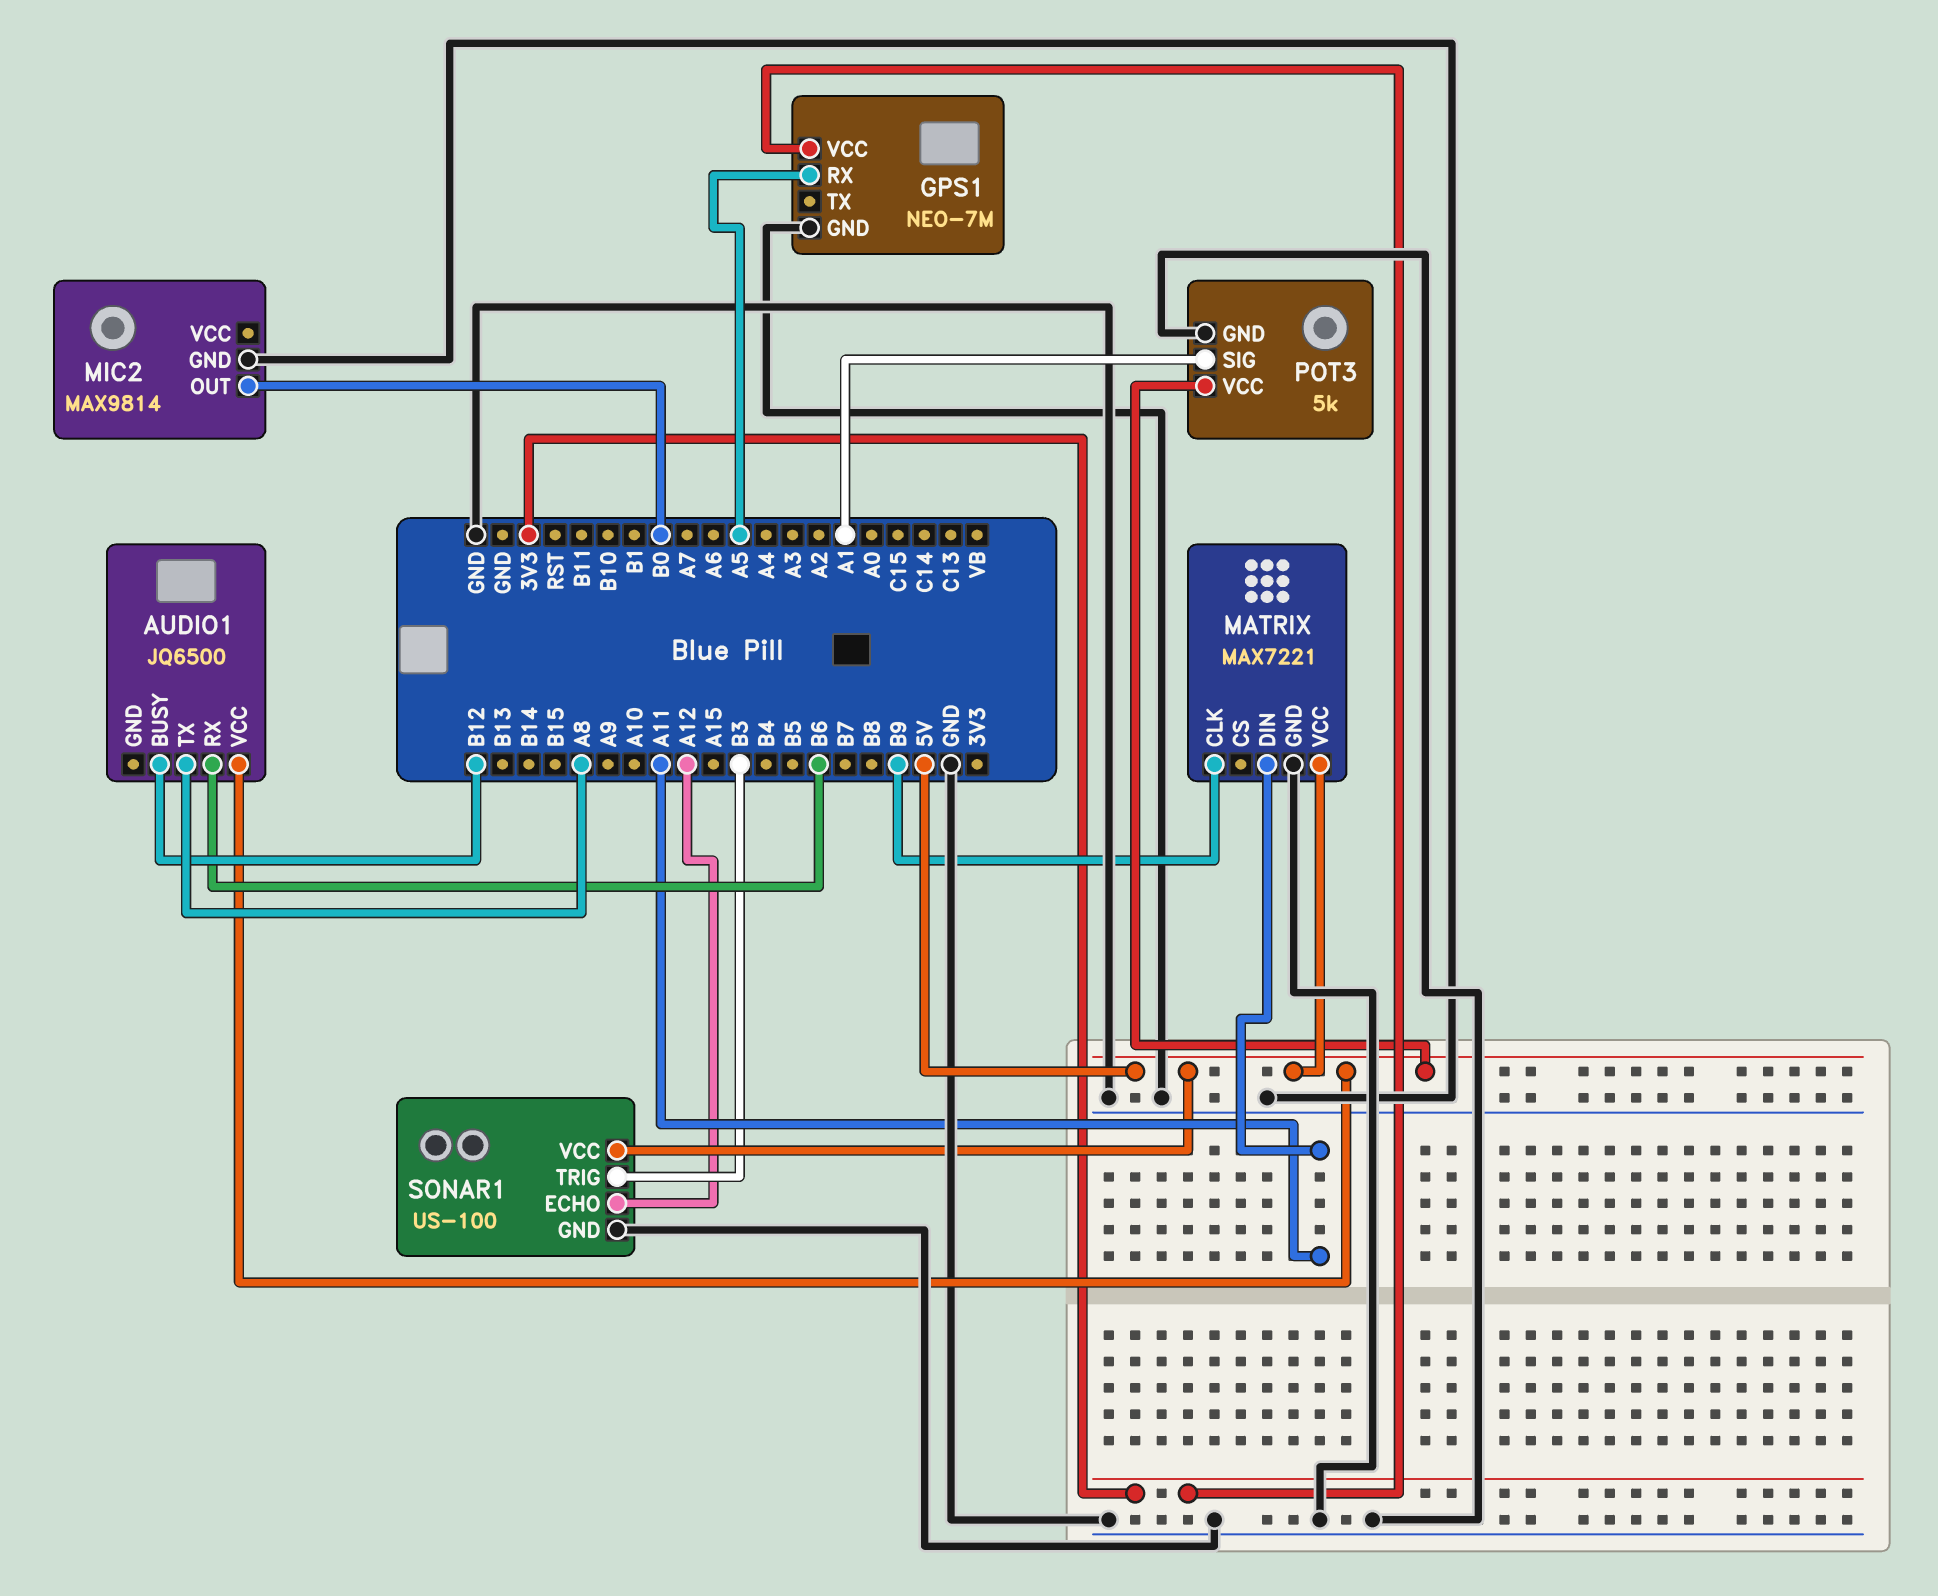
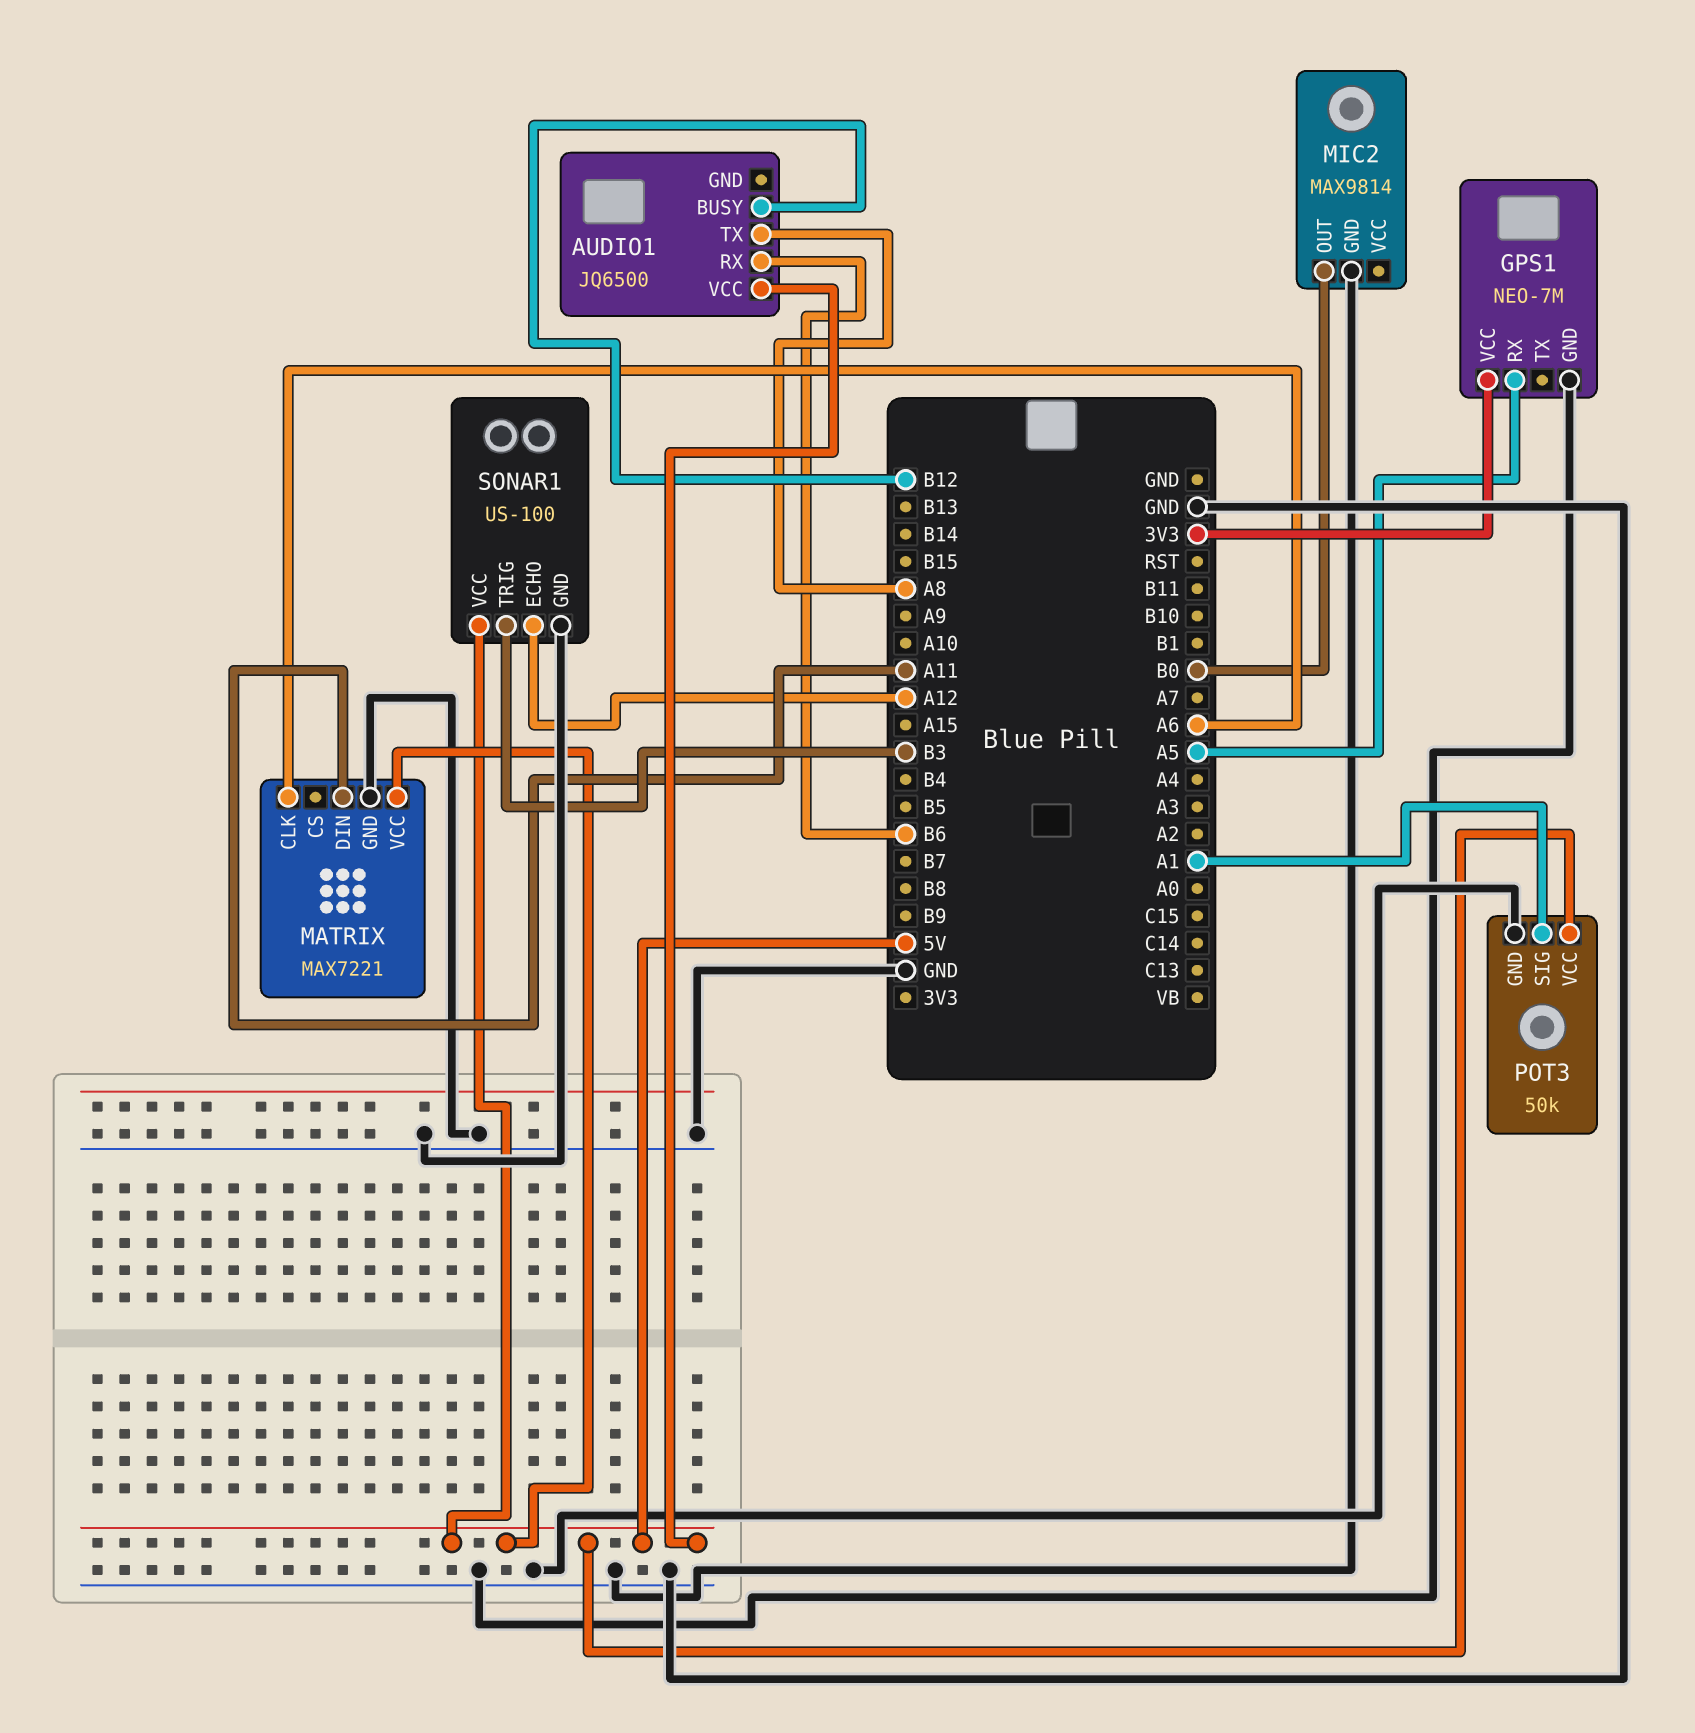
MATRIX pin CLK: B9 -> A6
POT3: 5k -> 50k

